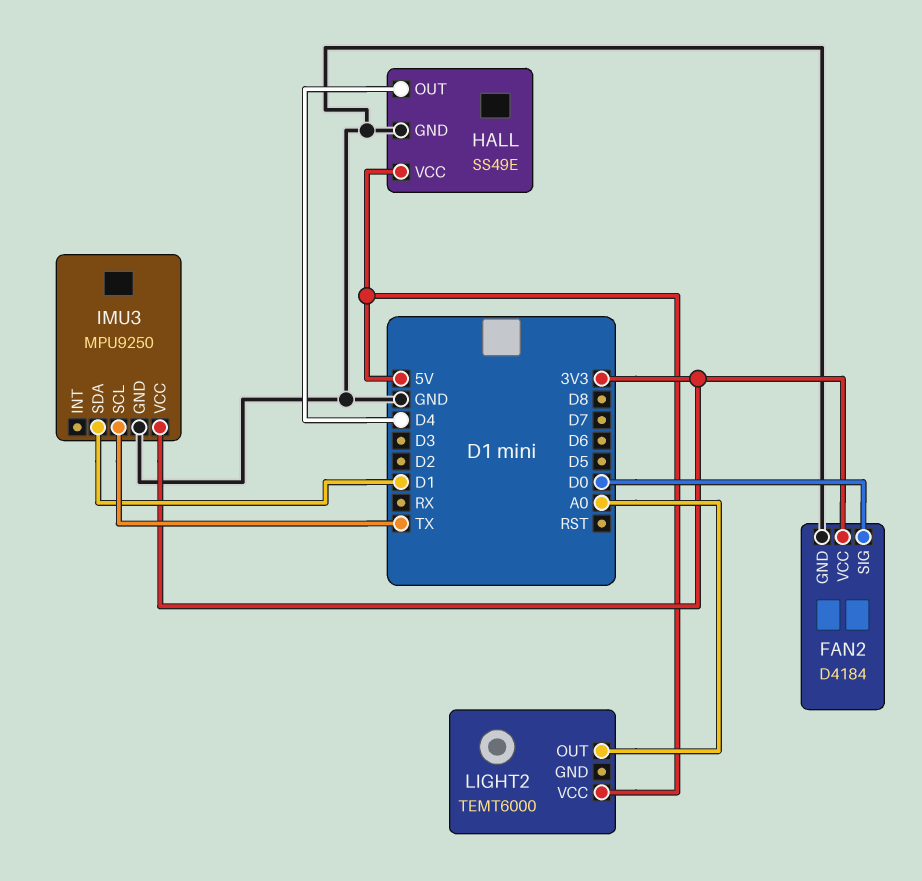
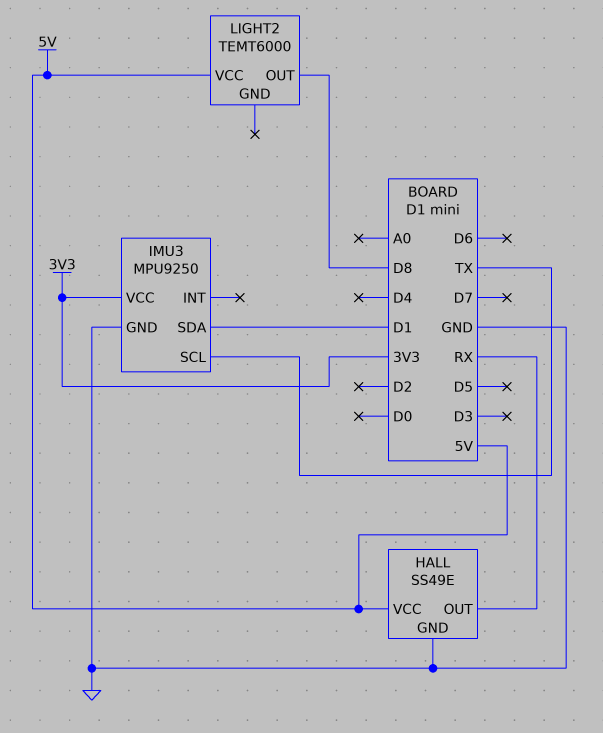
FAN2: D4184 -> none
FAN2 pin GND: GND -> none
FAN2 pin SIG: D0 -> none
FAN2 pin VCC: 3V3 -> none
HALL pin OUT: D4 -> RX
LIGHT2 pin OUT: A0 -> D8

